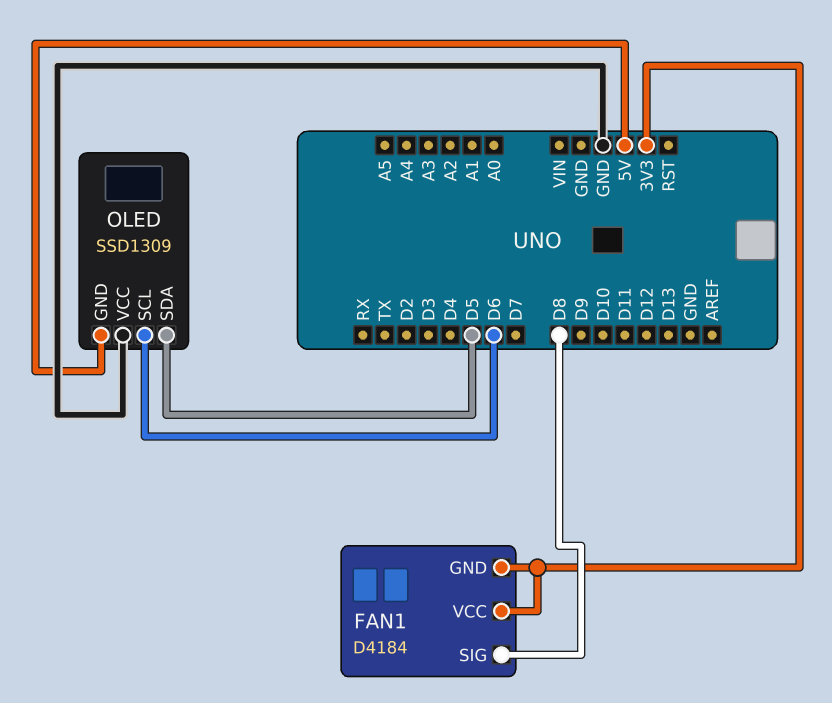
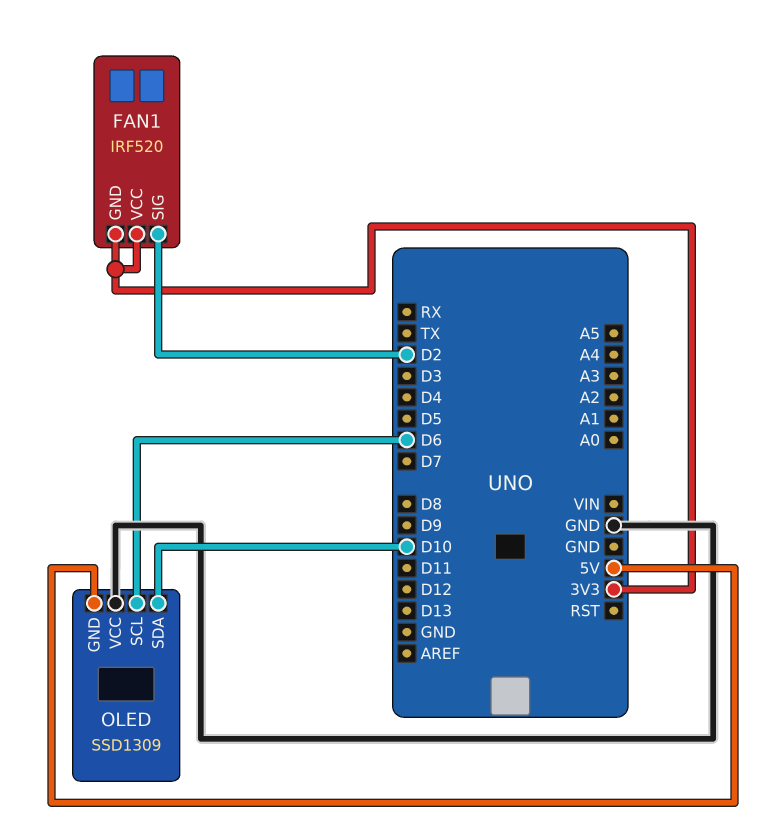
FAN1: D4184 -> IRF520
FAN1 pin SIG: D8 -> D2
OLED pin SDA: D5 -> D10

